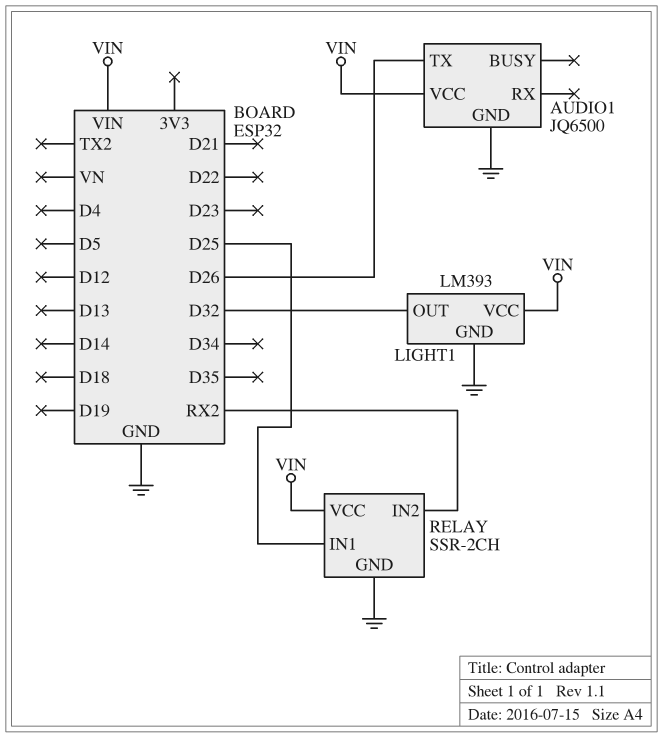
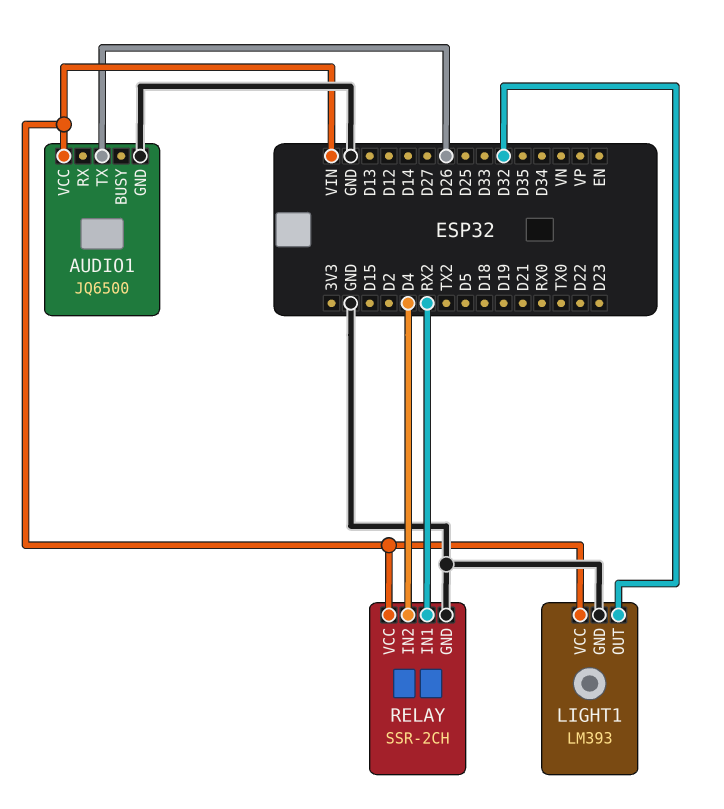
RELAY pin IN1: D25 -> RX2
RELAY pin IN2: RX2 -> D4

